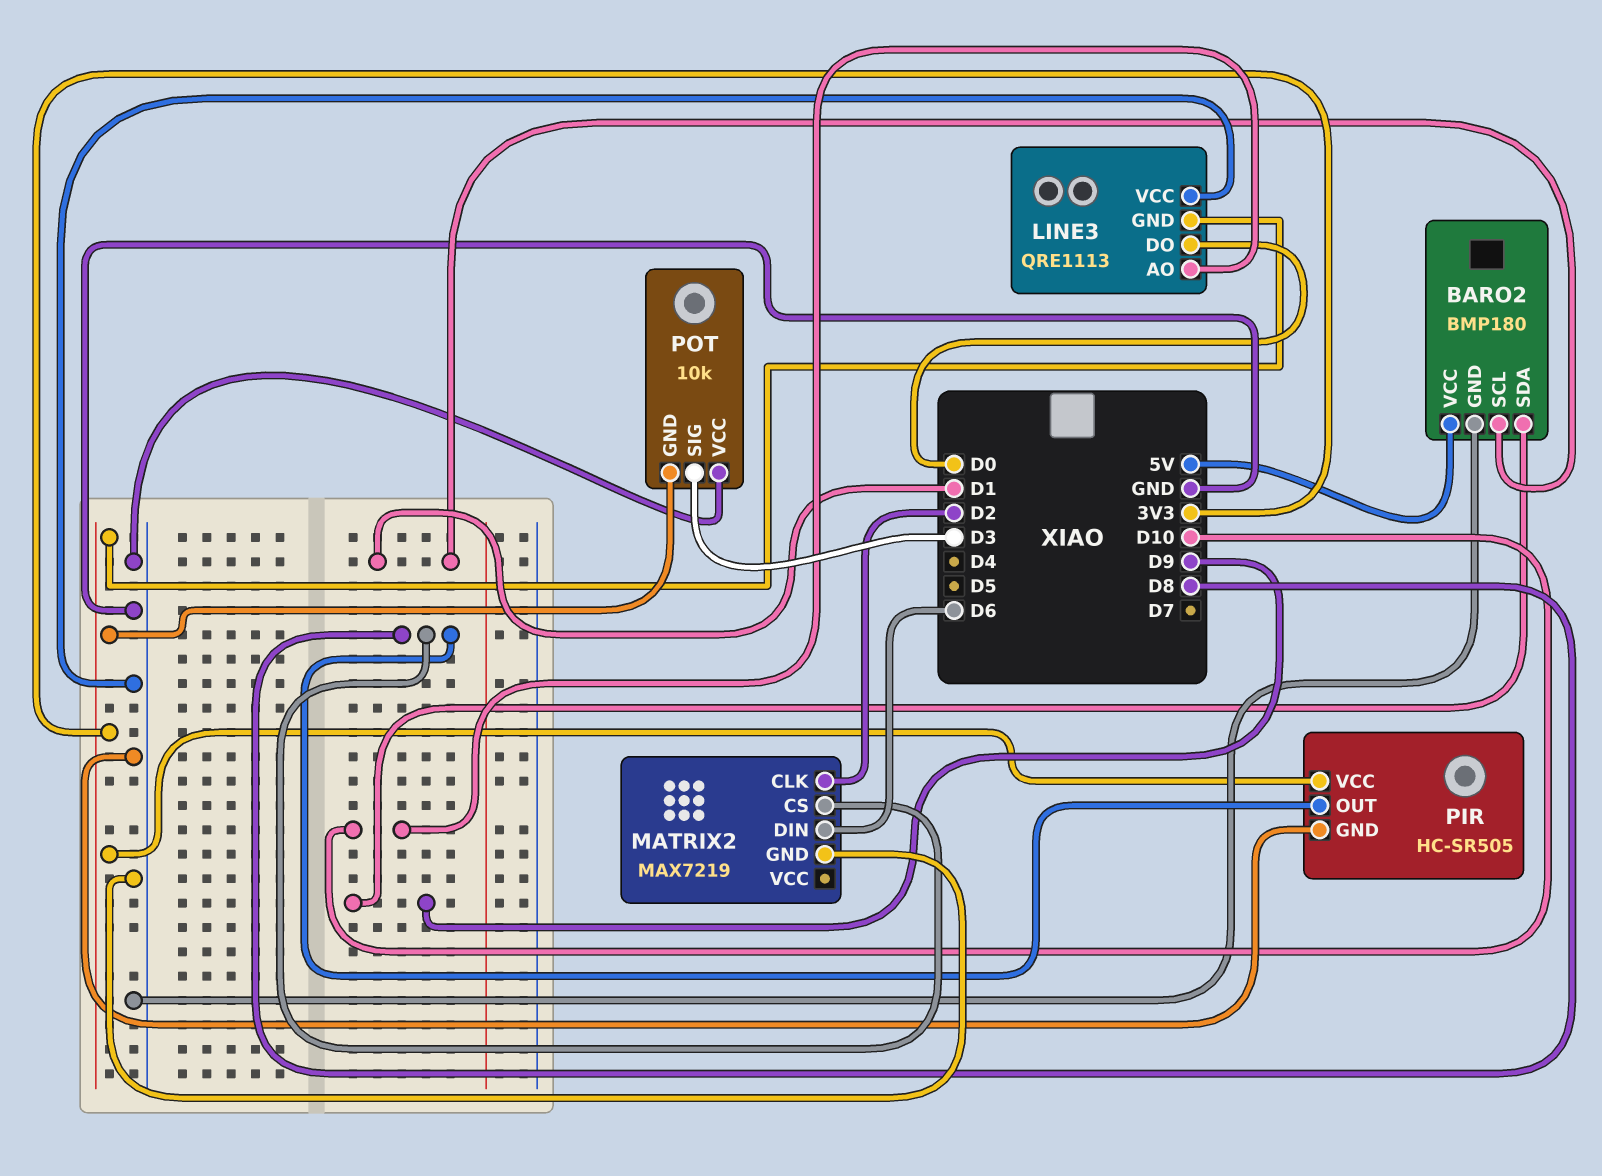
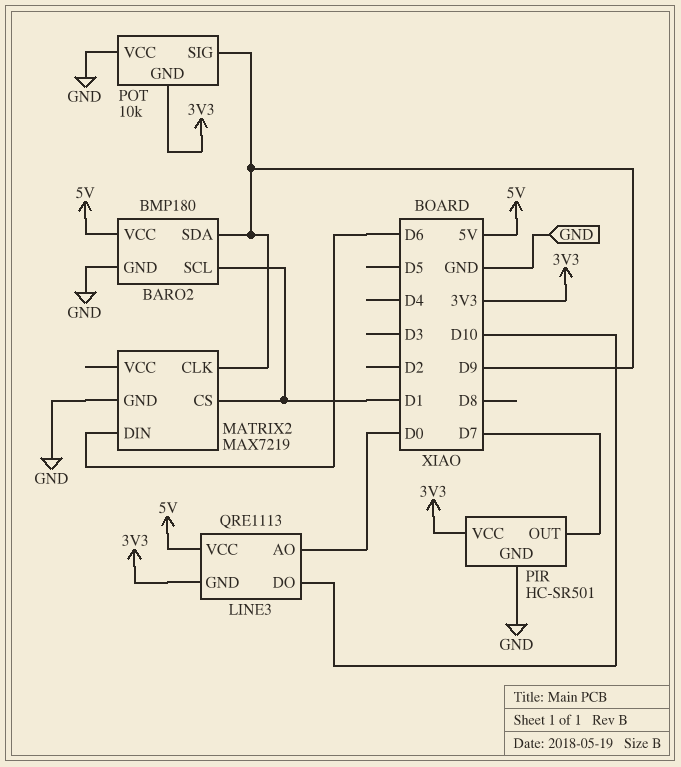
LINE3 pin AO: D10 -> D0
LINE3 pin DO: D0 -> D10
LINE3 pin VCC: GND -> 5V
MATRIX2 pin CLK: D2 -> D9
MATRIX2 pin CS: D8 -> D1
PIR: HC-SR505 -> HC-SR501
PIR pin OUT: D8 -> D7
POT pin SIG: D3 -> D9

